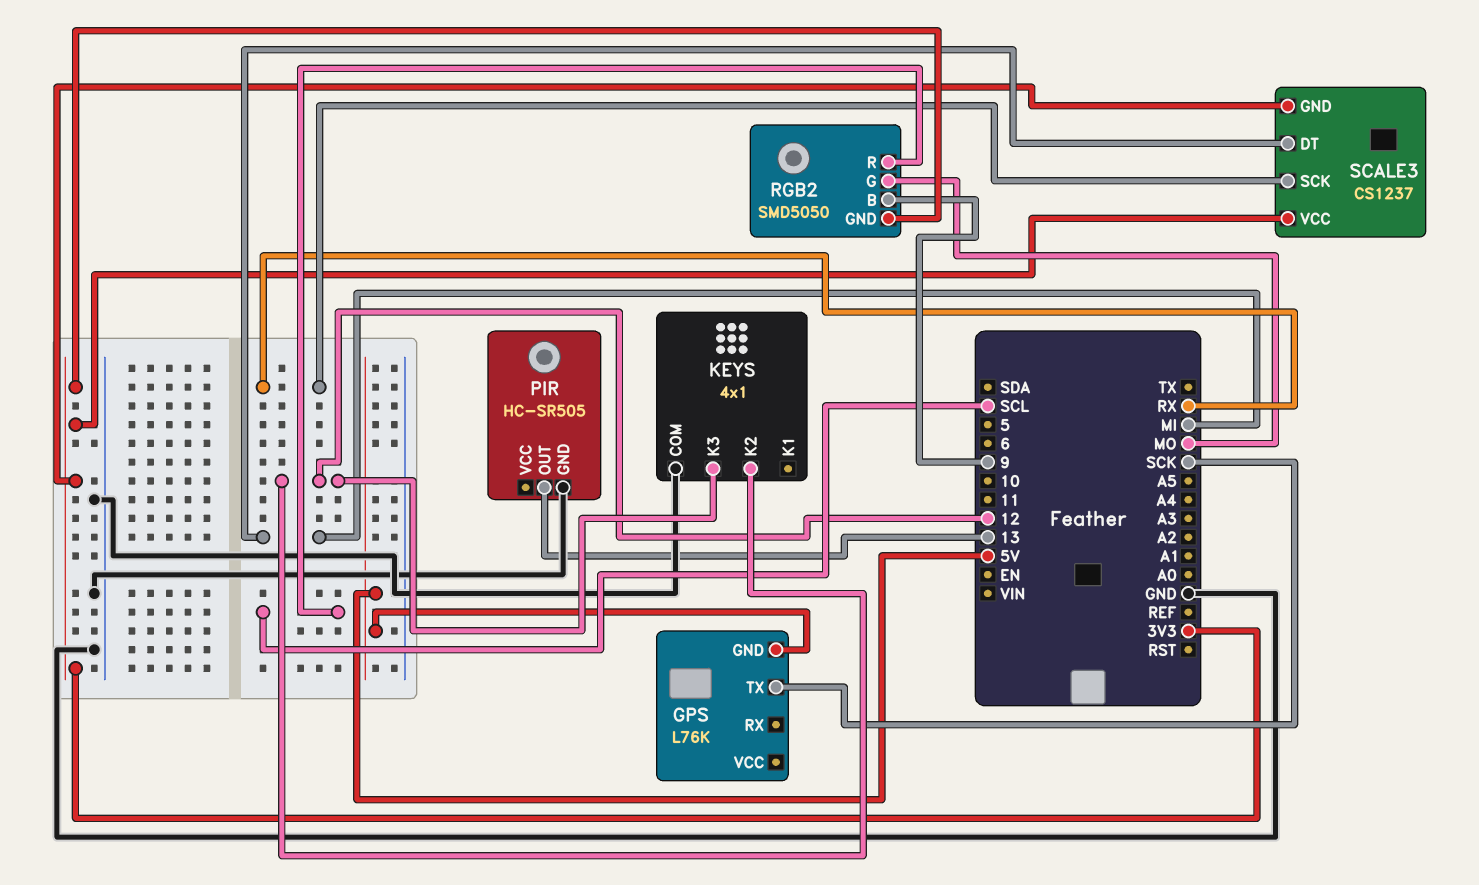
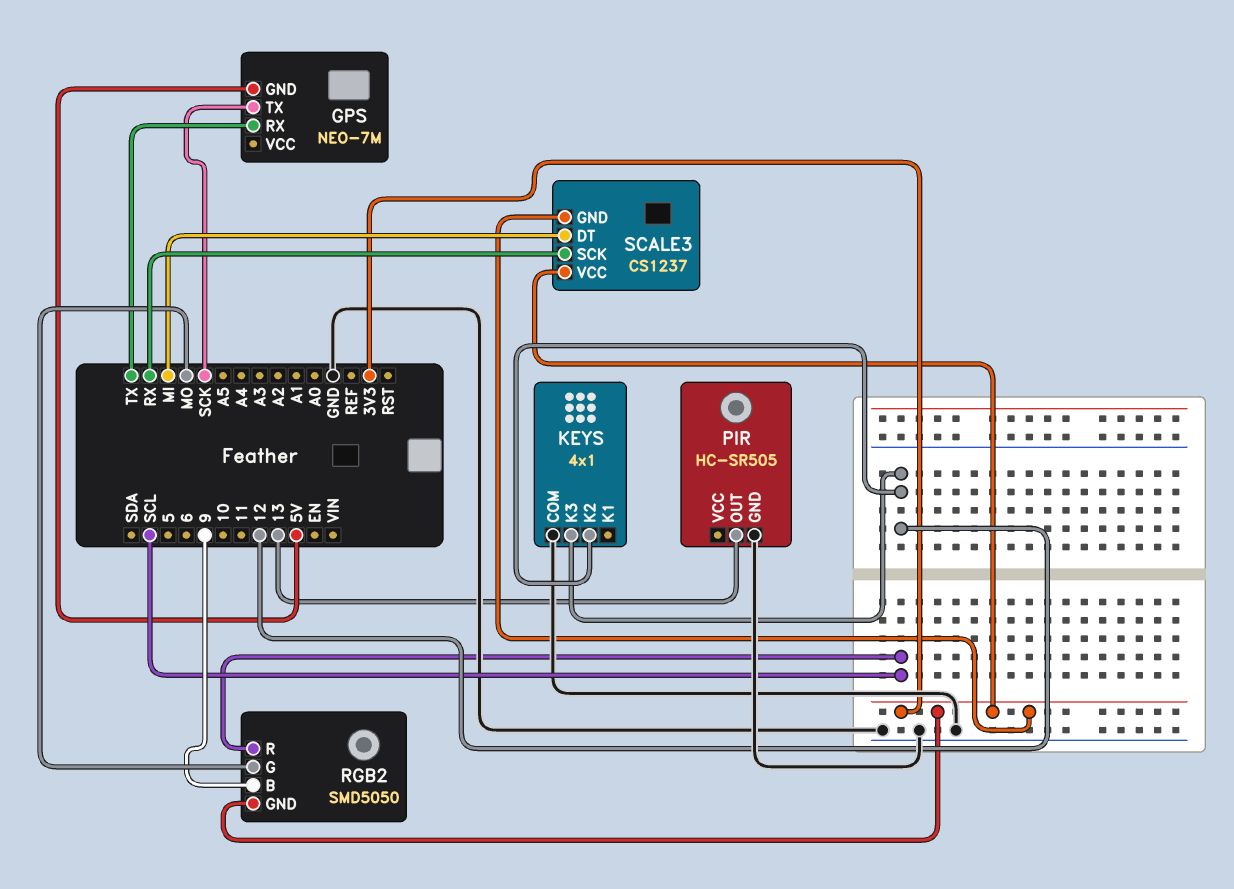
GPS: L76K -> NEO-7M
GPS pin RX: none -> TX

